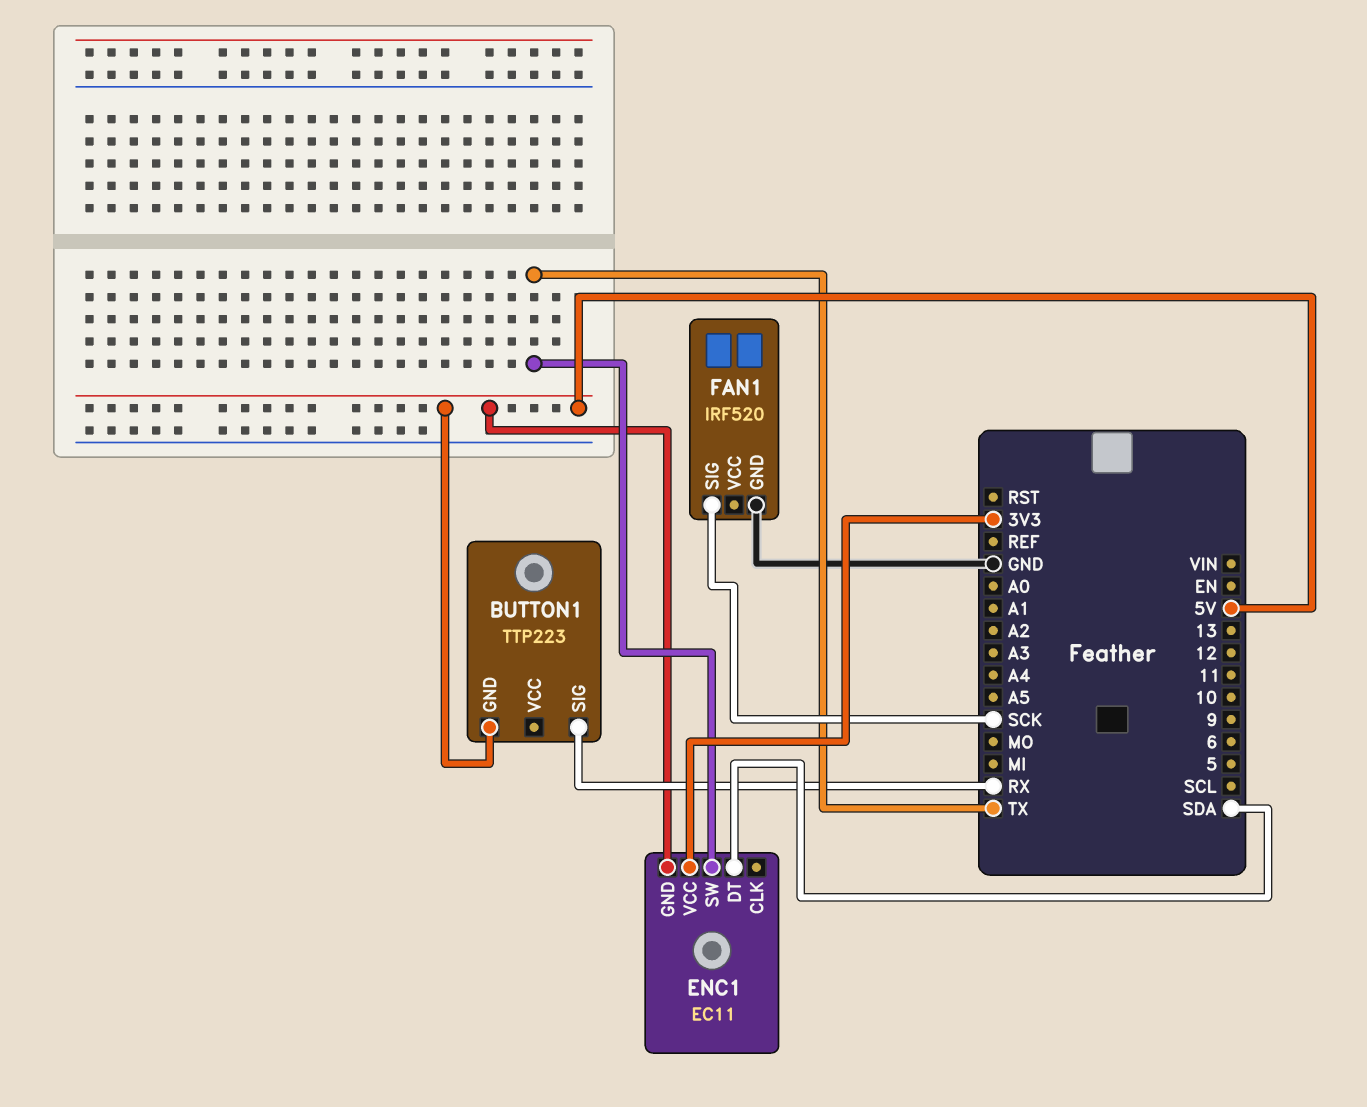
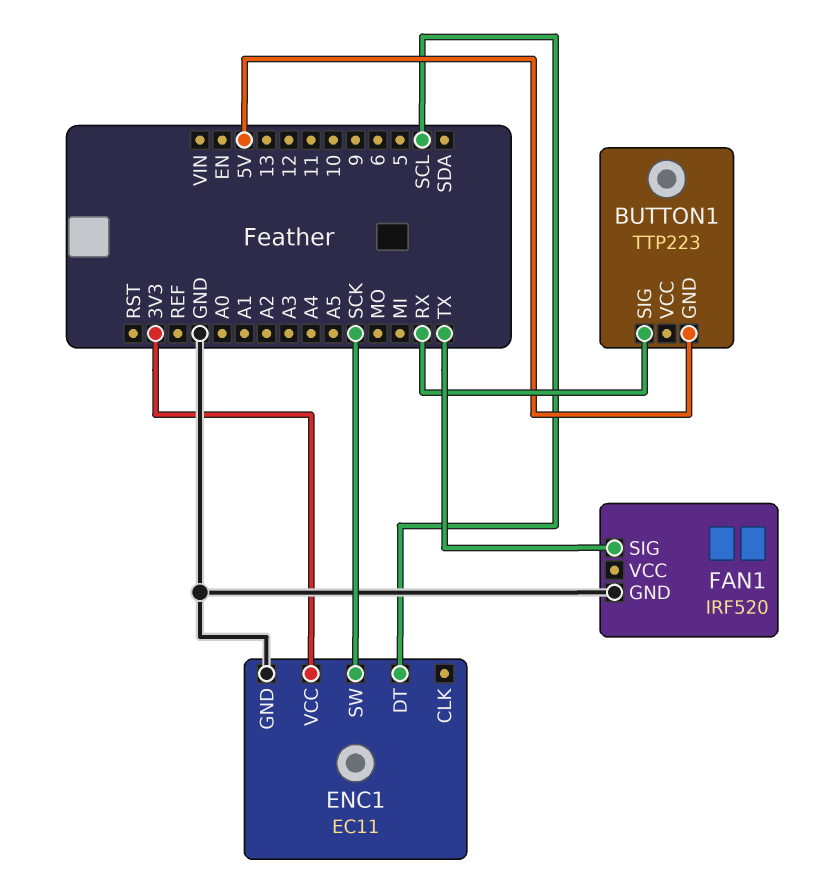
ENC1 pin DT: SDA -> SCL
ENC1 pin GND: 5V -> GND
ENC1 pin SW: TX -> SCK
FAN1 pin SIG: SCK -> TX

